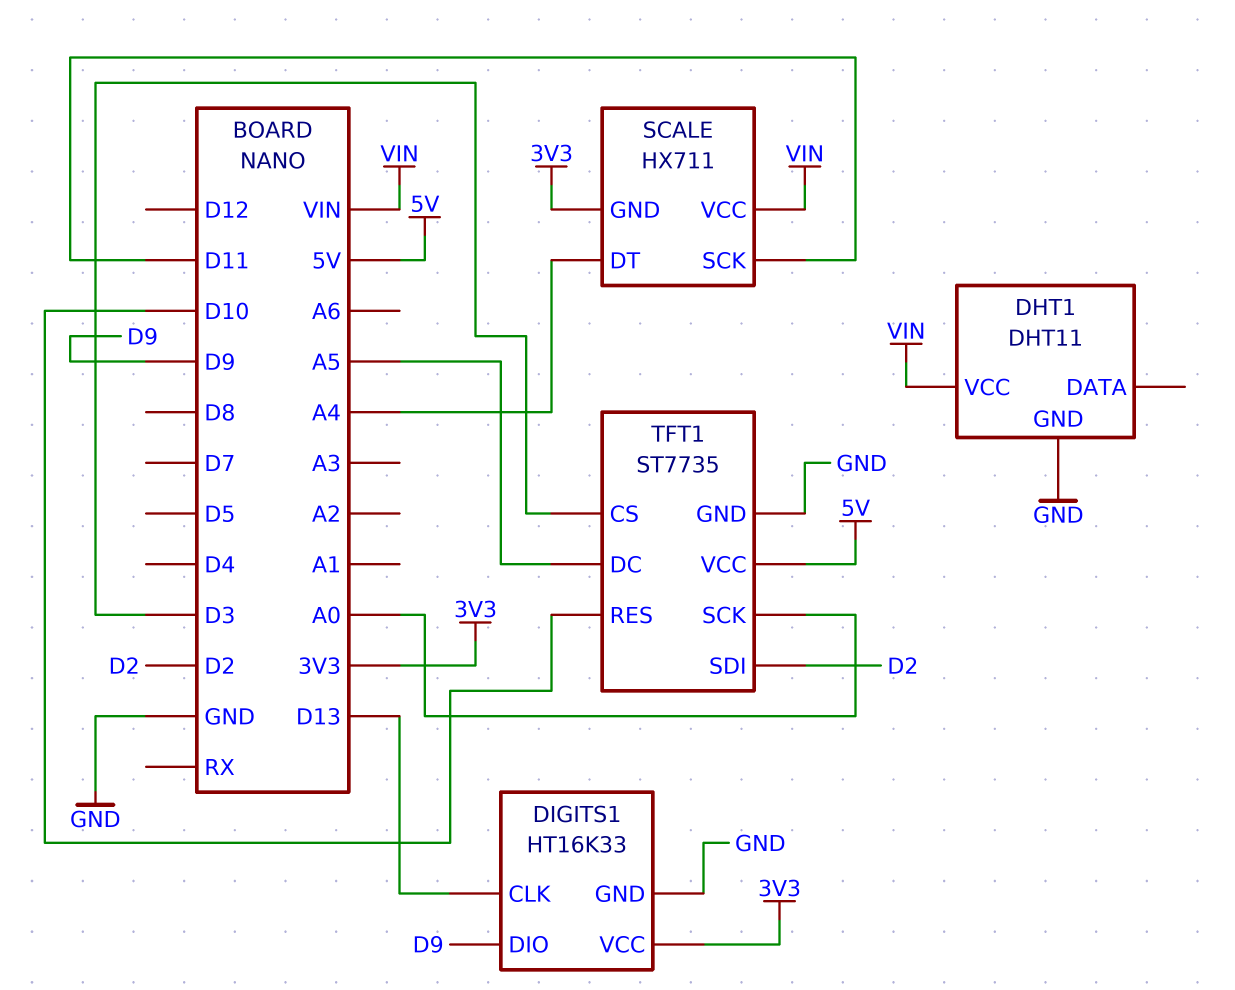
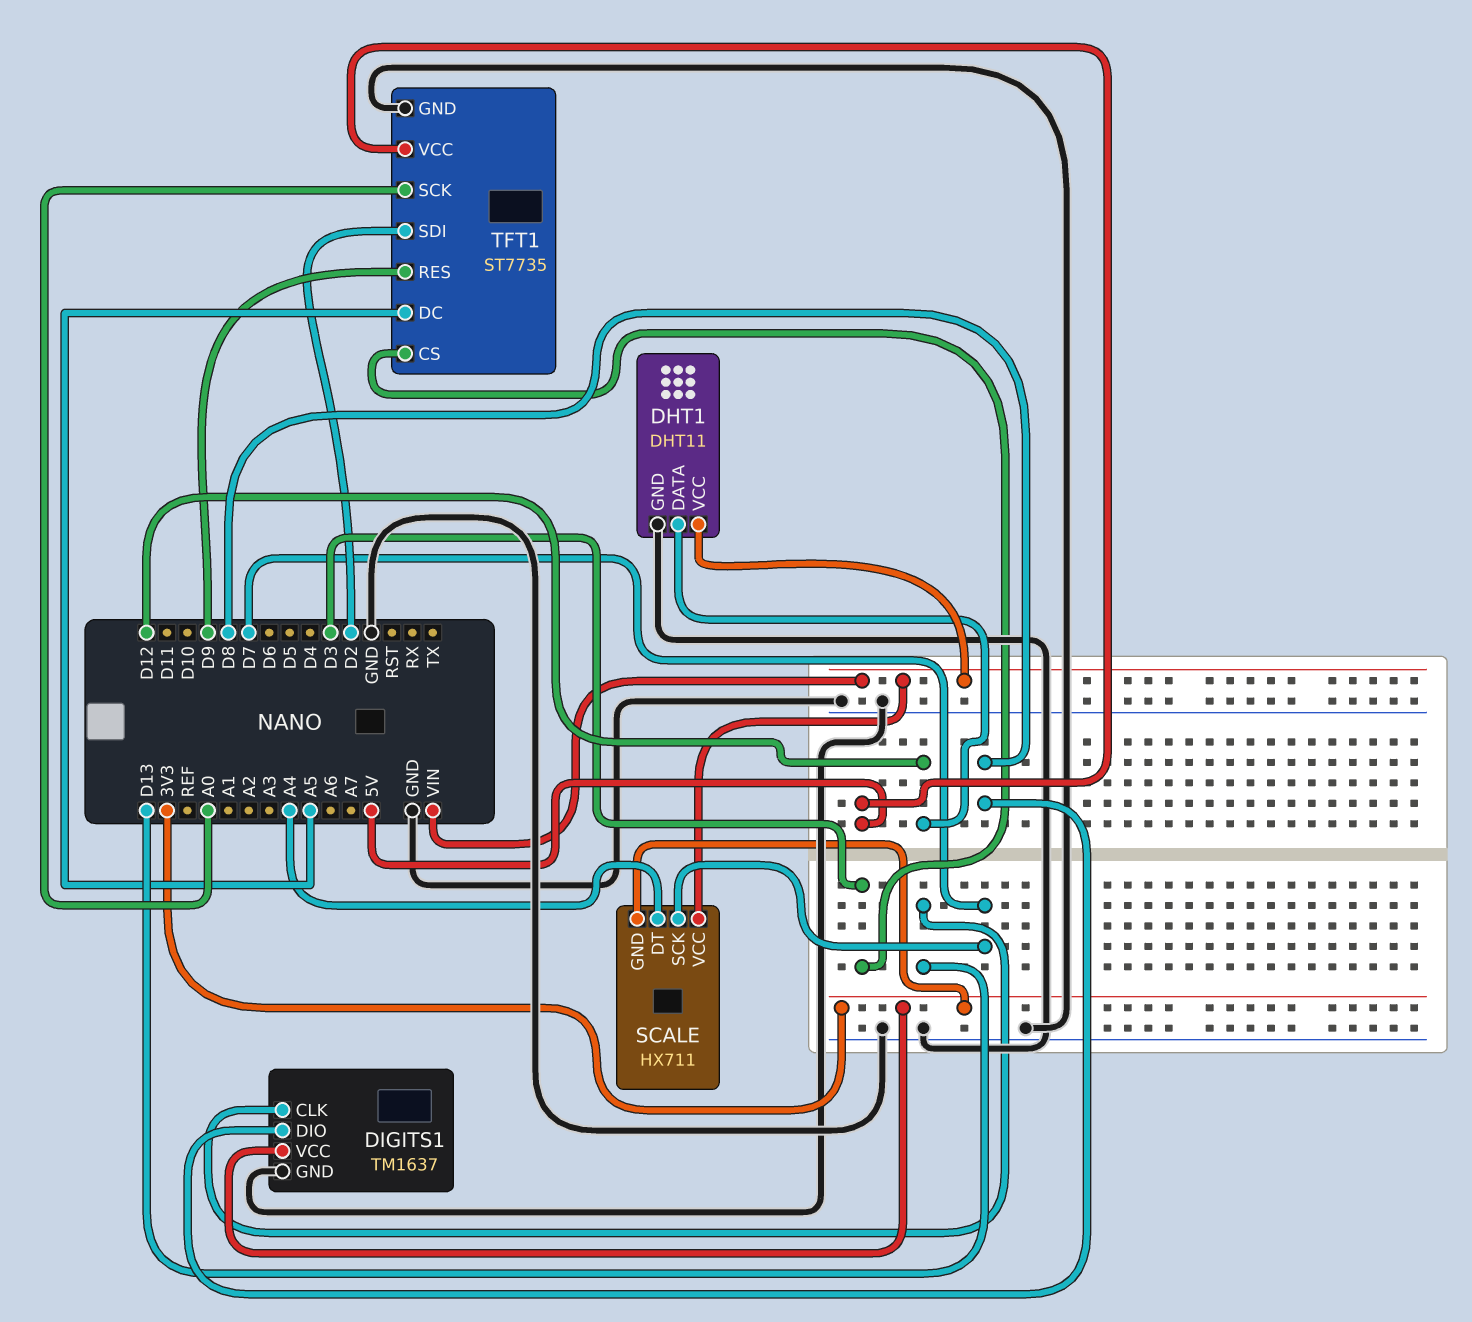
DHT1 pin DATA: none -> D12
DIGITS1: HT16K33 -> TM1637
DIGITS1 pin DIO: D9 -> D8
SCALE pin SCK: D11 -> D7
TFT1 pin RES: D10 -> D9

